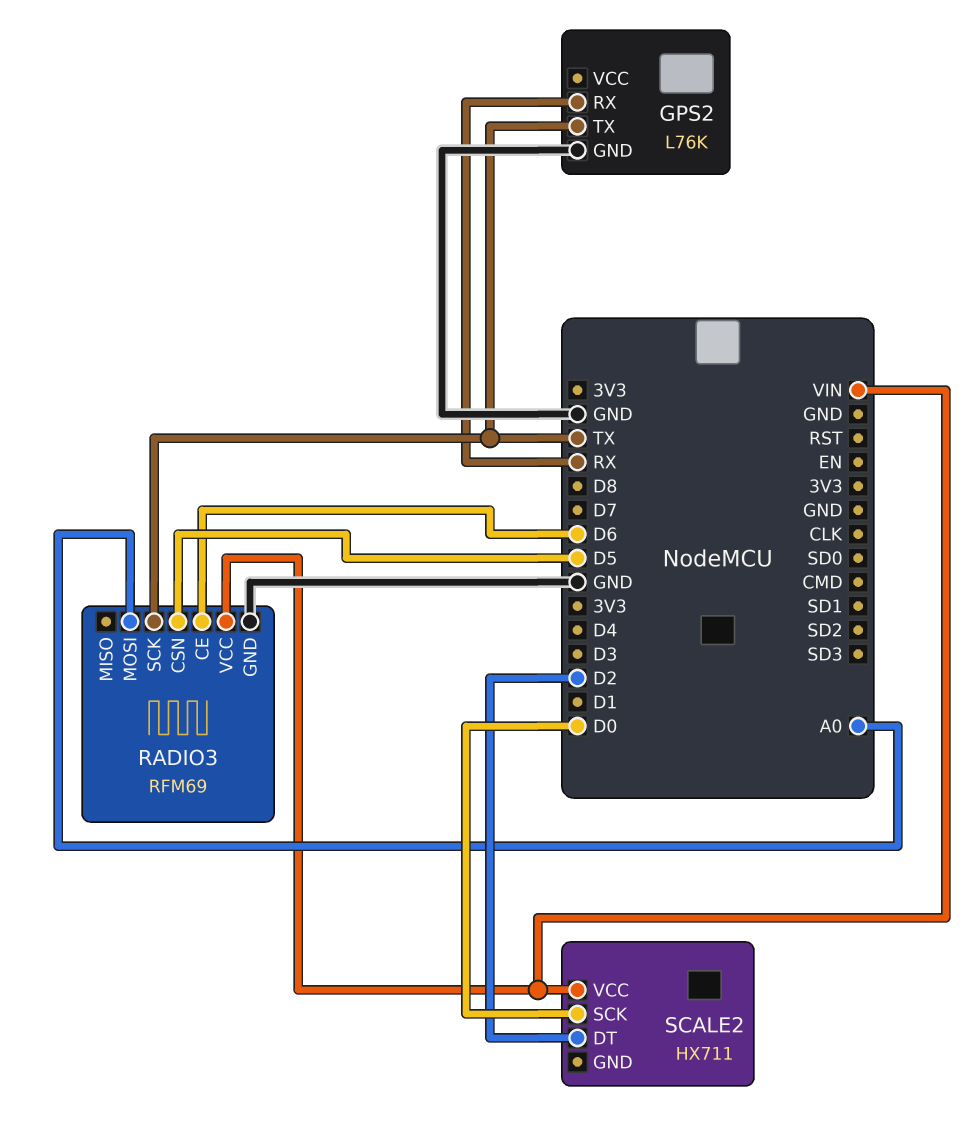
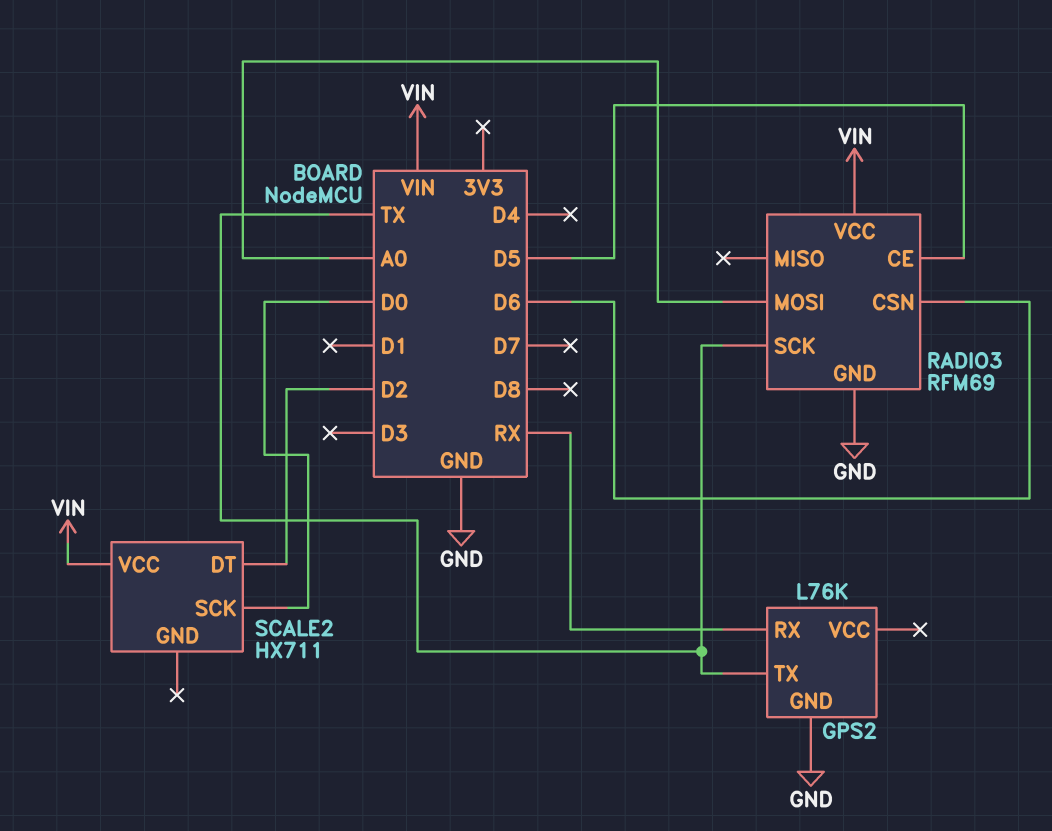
RADIO3 pin CE: D6 -> D5
RADIO3 pin CSN: D5 -> D6

